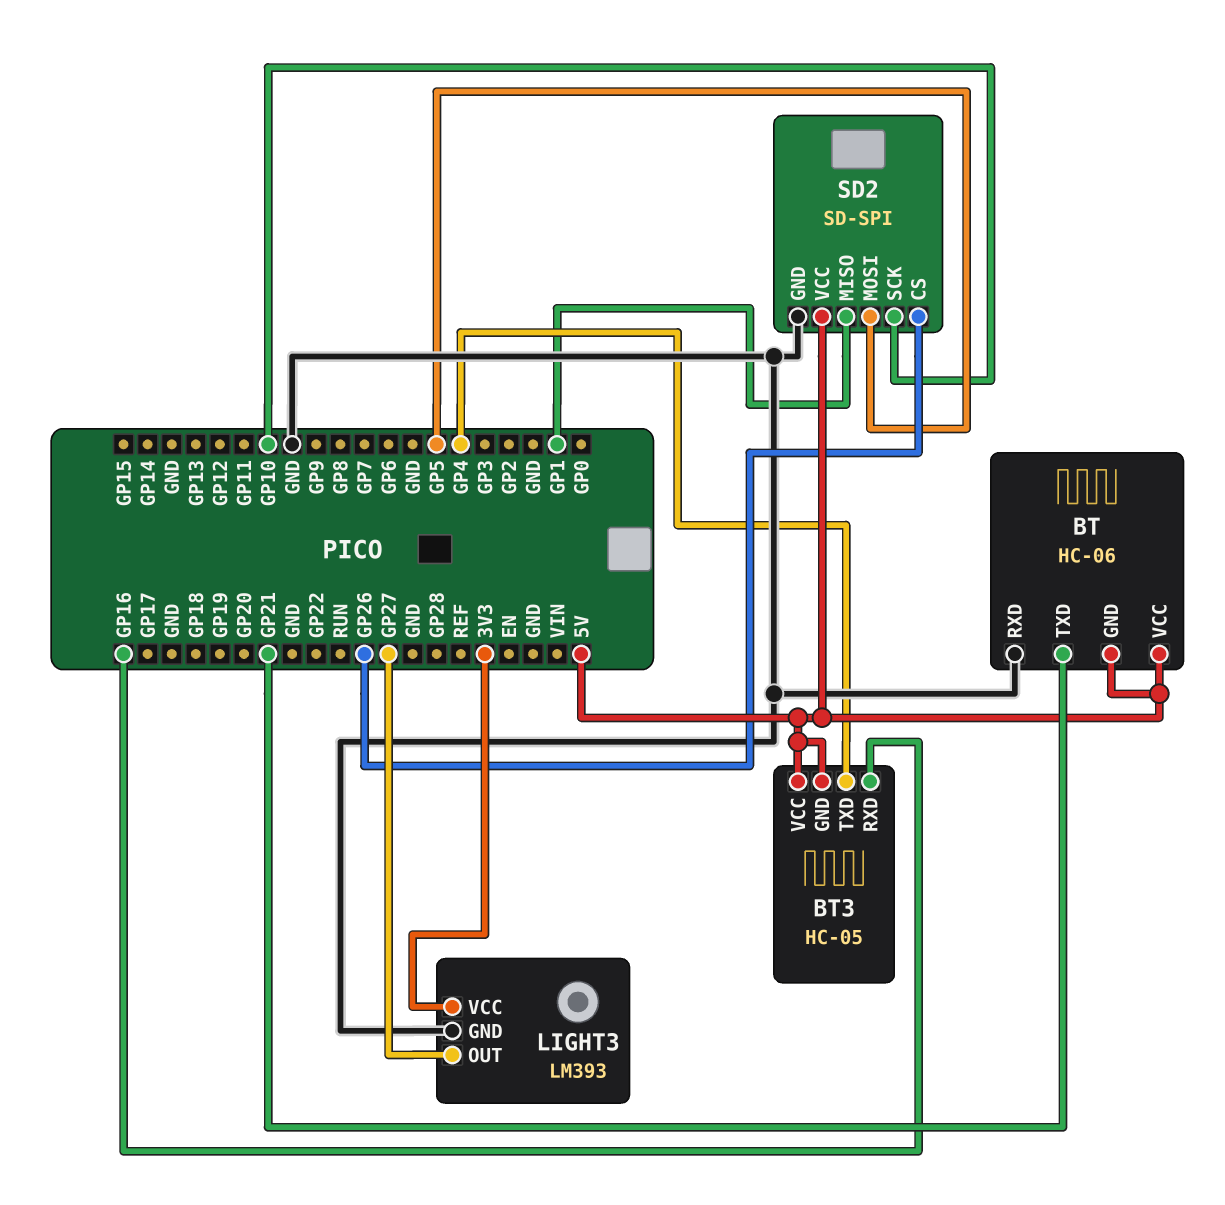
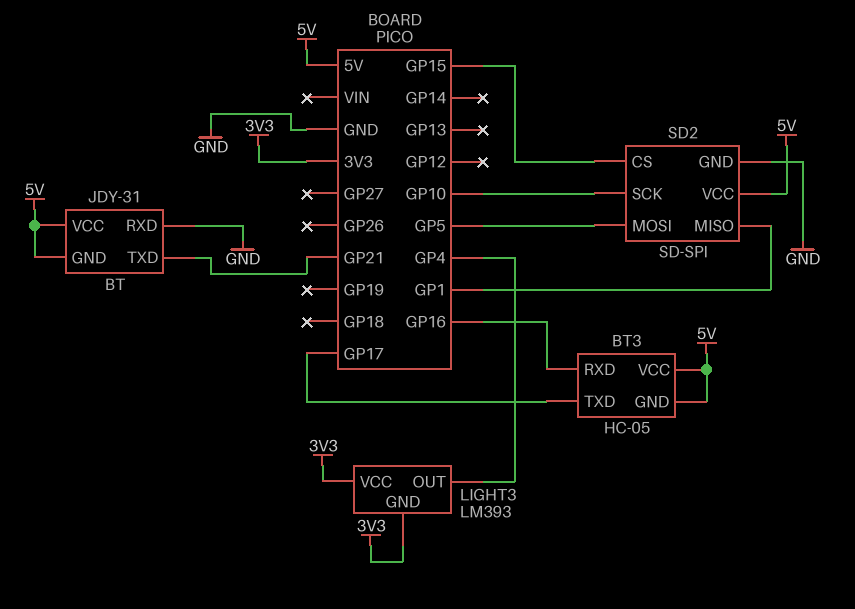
BT: HC-06 -> JDY-31
BT3 pin TXD: GP4 -> GP17
LIGHT3 pin GND: GND -> 3V3
LIGHT3 pin OUT: GP27 -> GP4
SD2 pin CS: GP26 -> GP15

